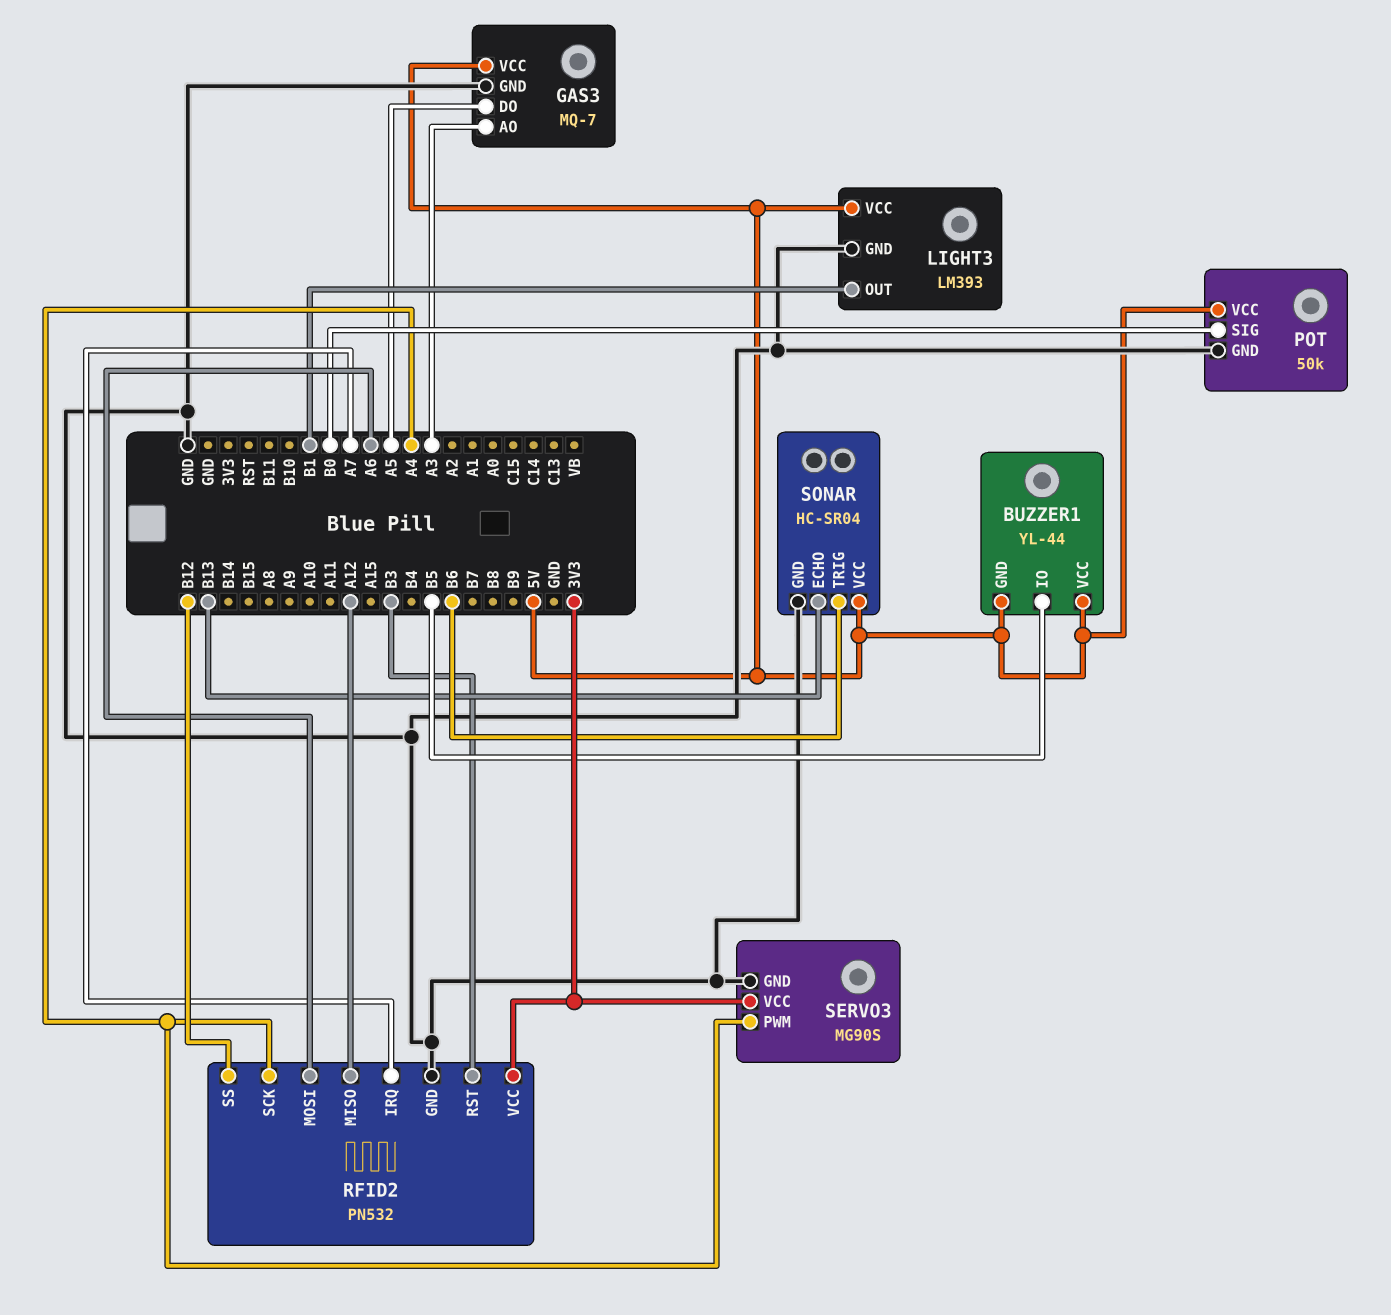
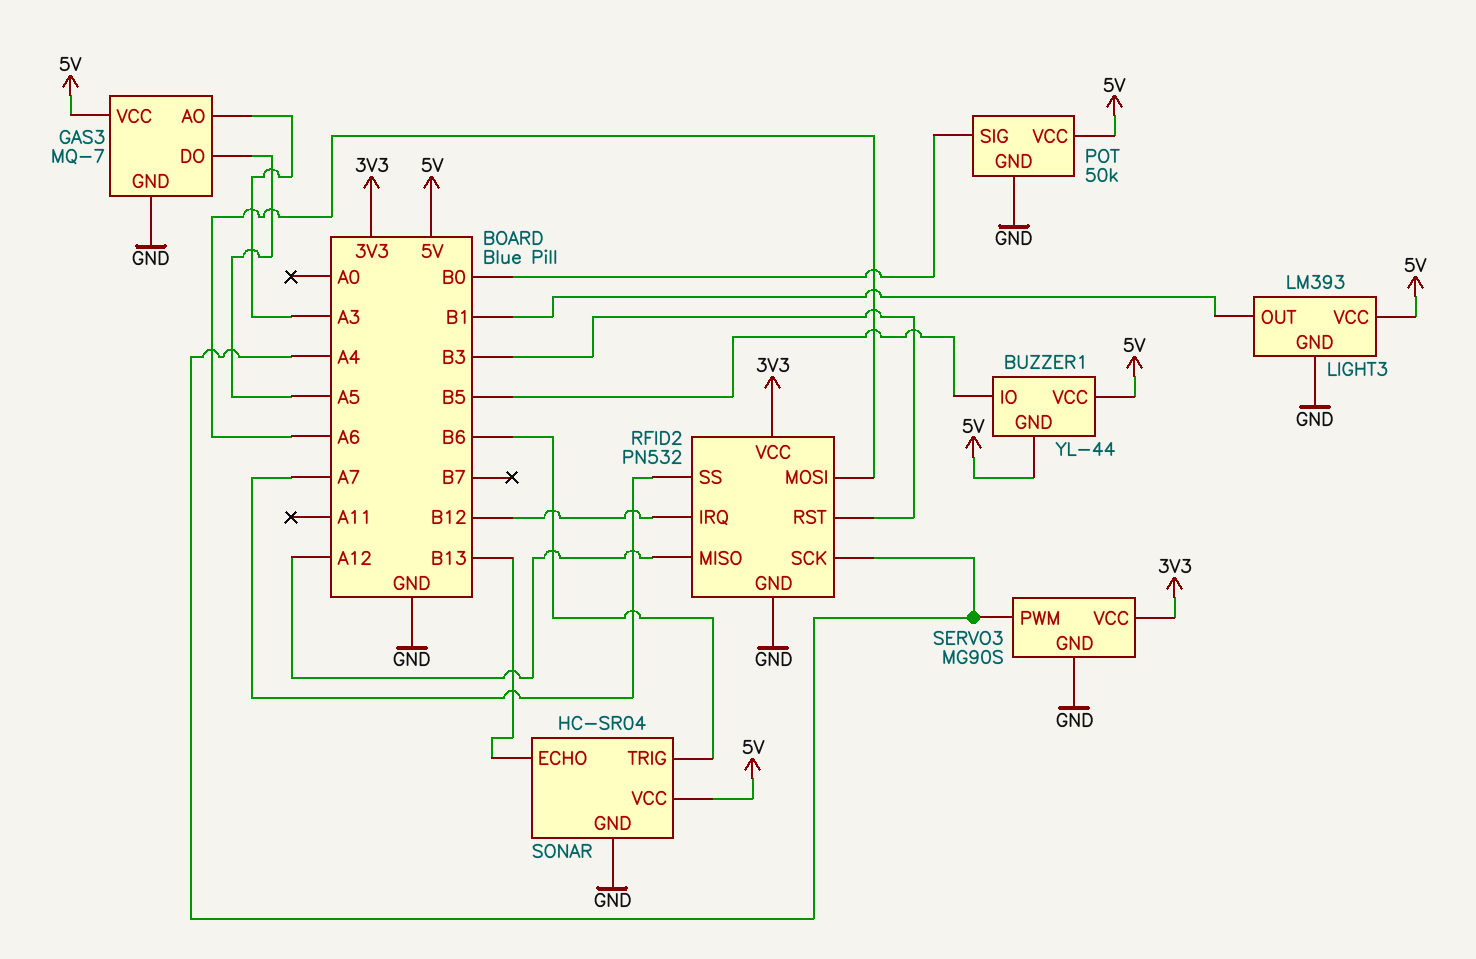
RFID2 pin IRQ: A7 -> B12
RFID2 pin SS: B12 -> A7

